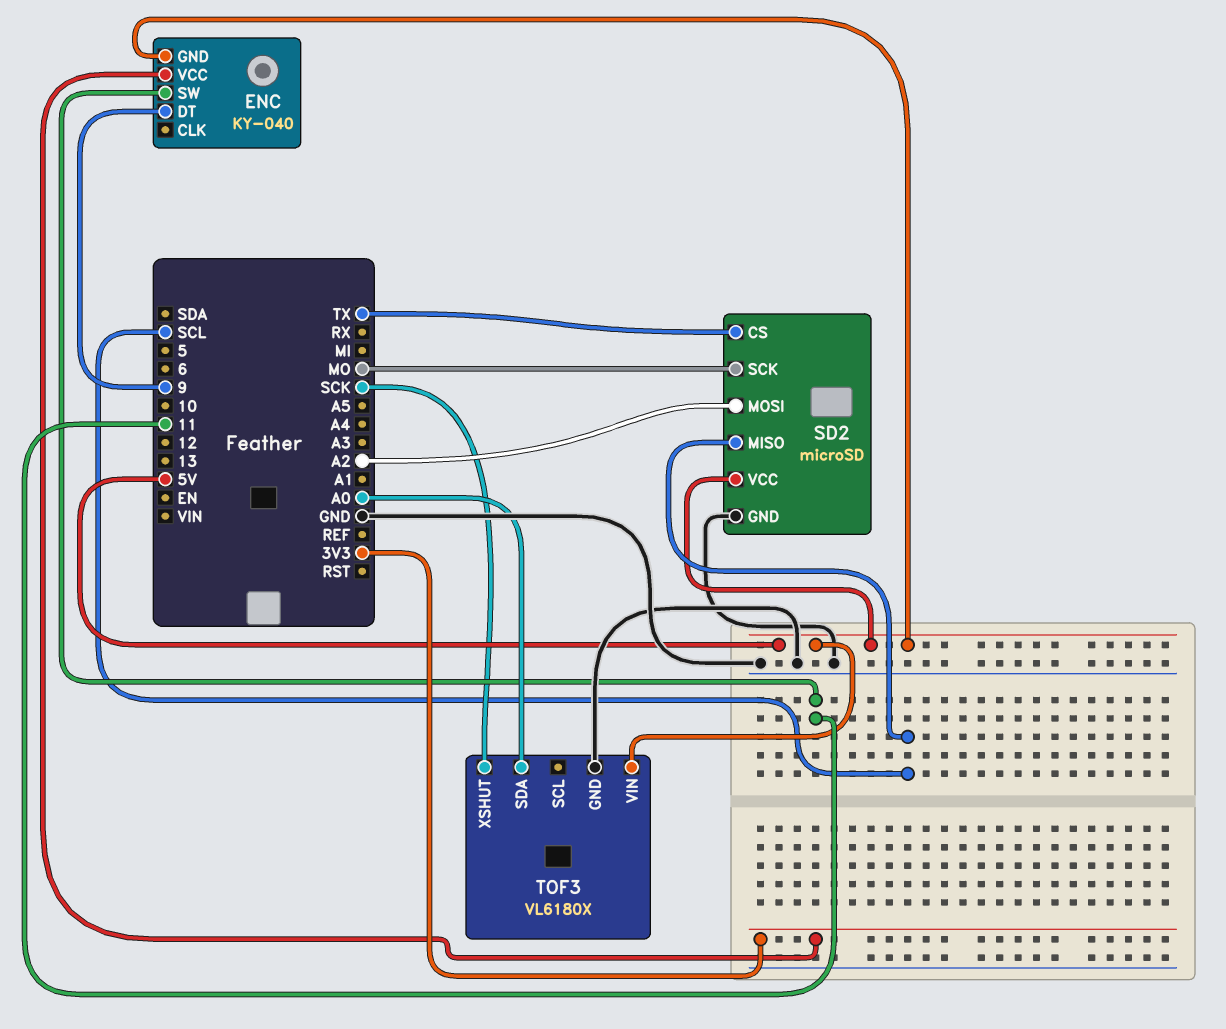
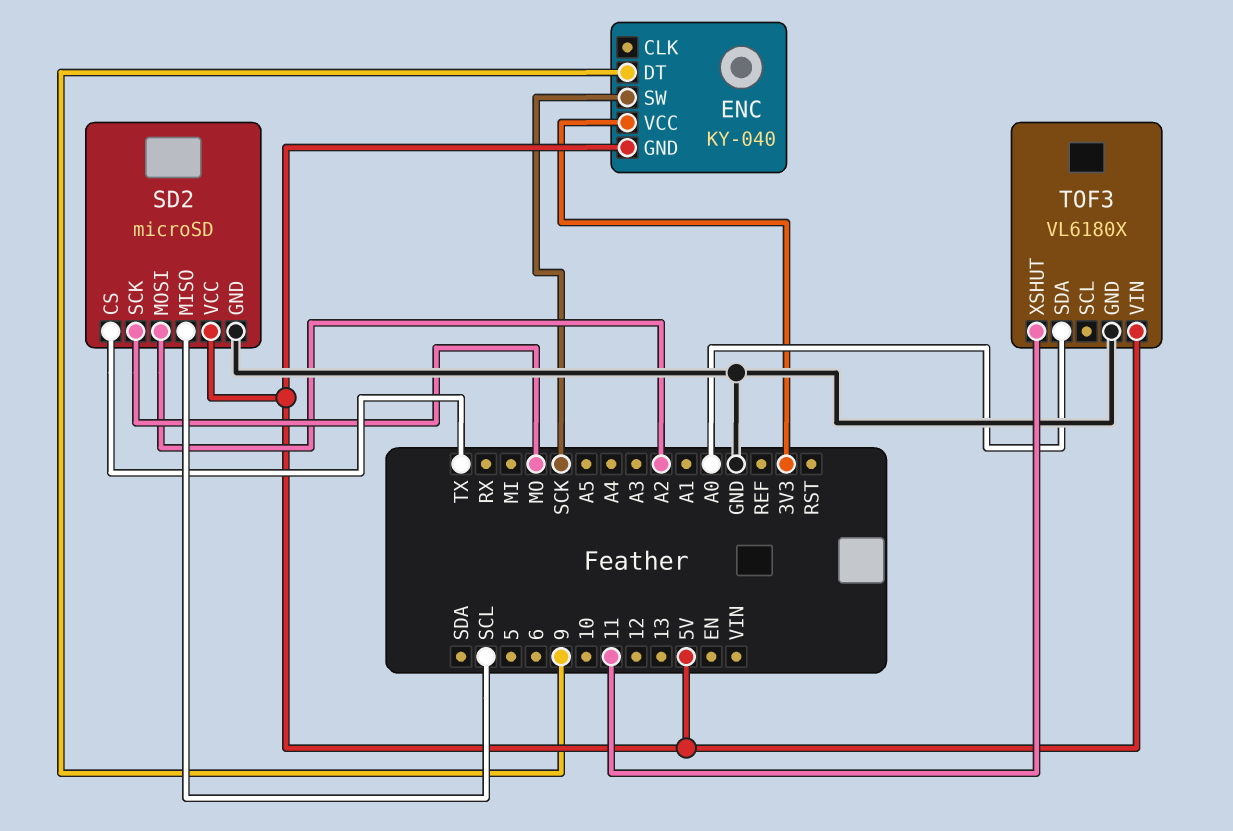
ENC pin SW: 11 -> SCK
TOF3 pin XSHUT: SCK -> 11

